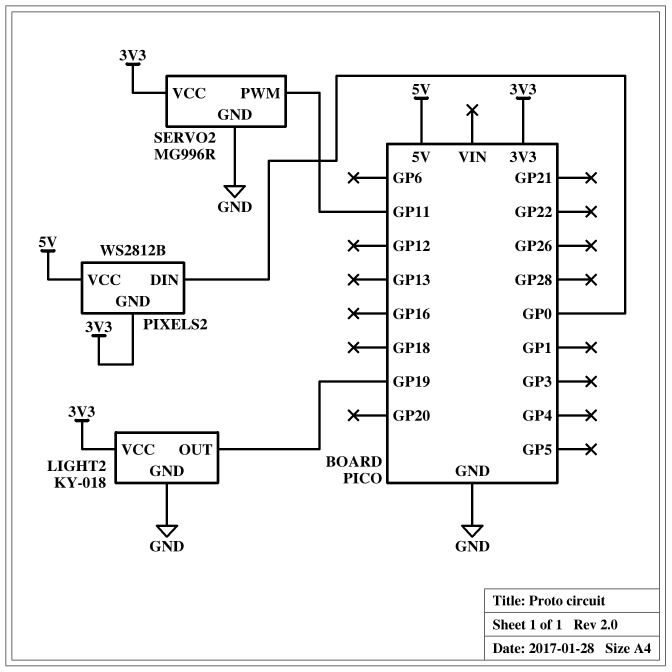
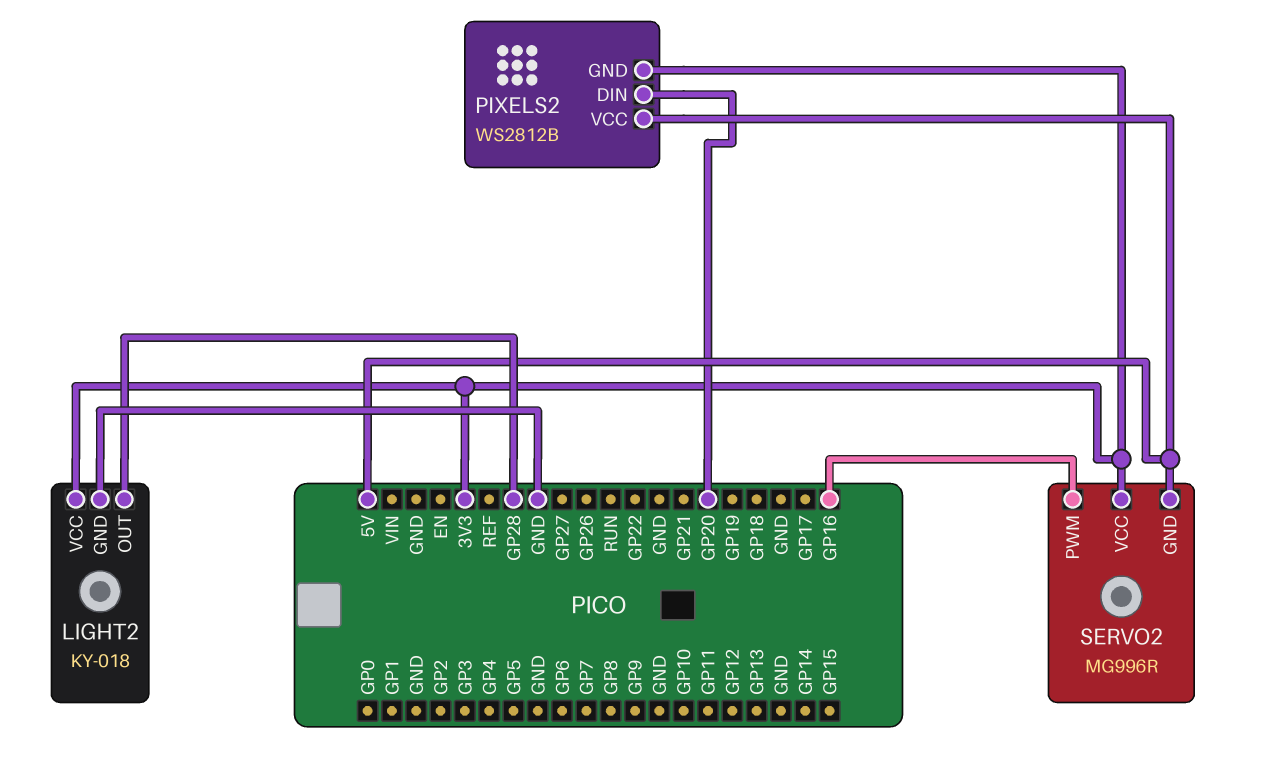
LIGHT2 pin OUT: GP19 -> GP28
PIXELS2 pin DIN: GP0 -> GP20
SERVO2 pin GND: GND -> 5V
SERVO2 pin PWM: GP11 -> GP16

